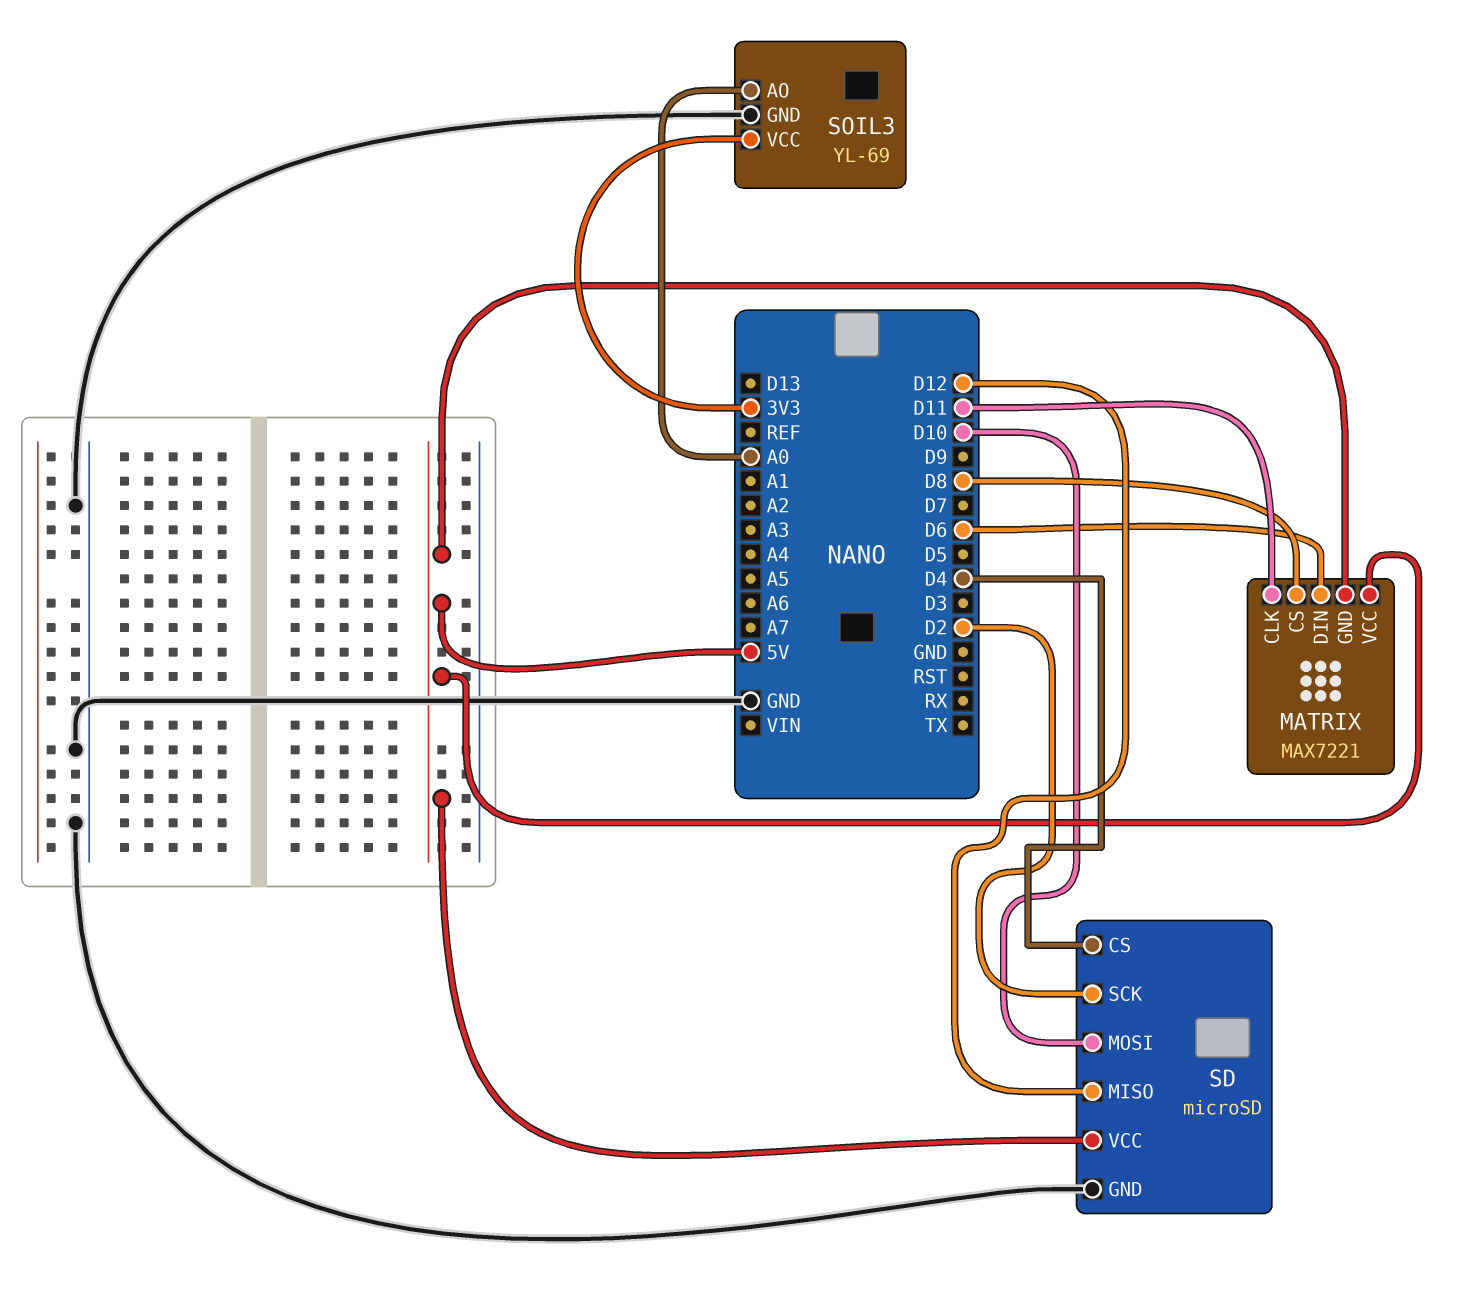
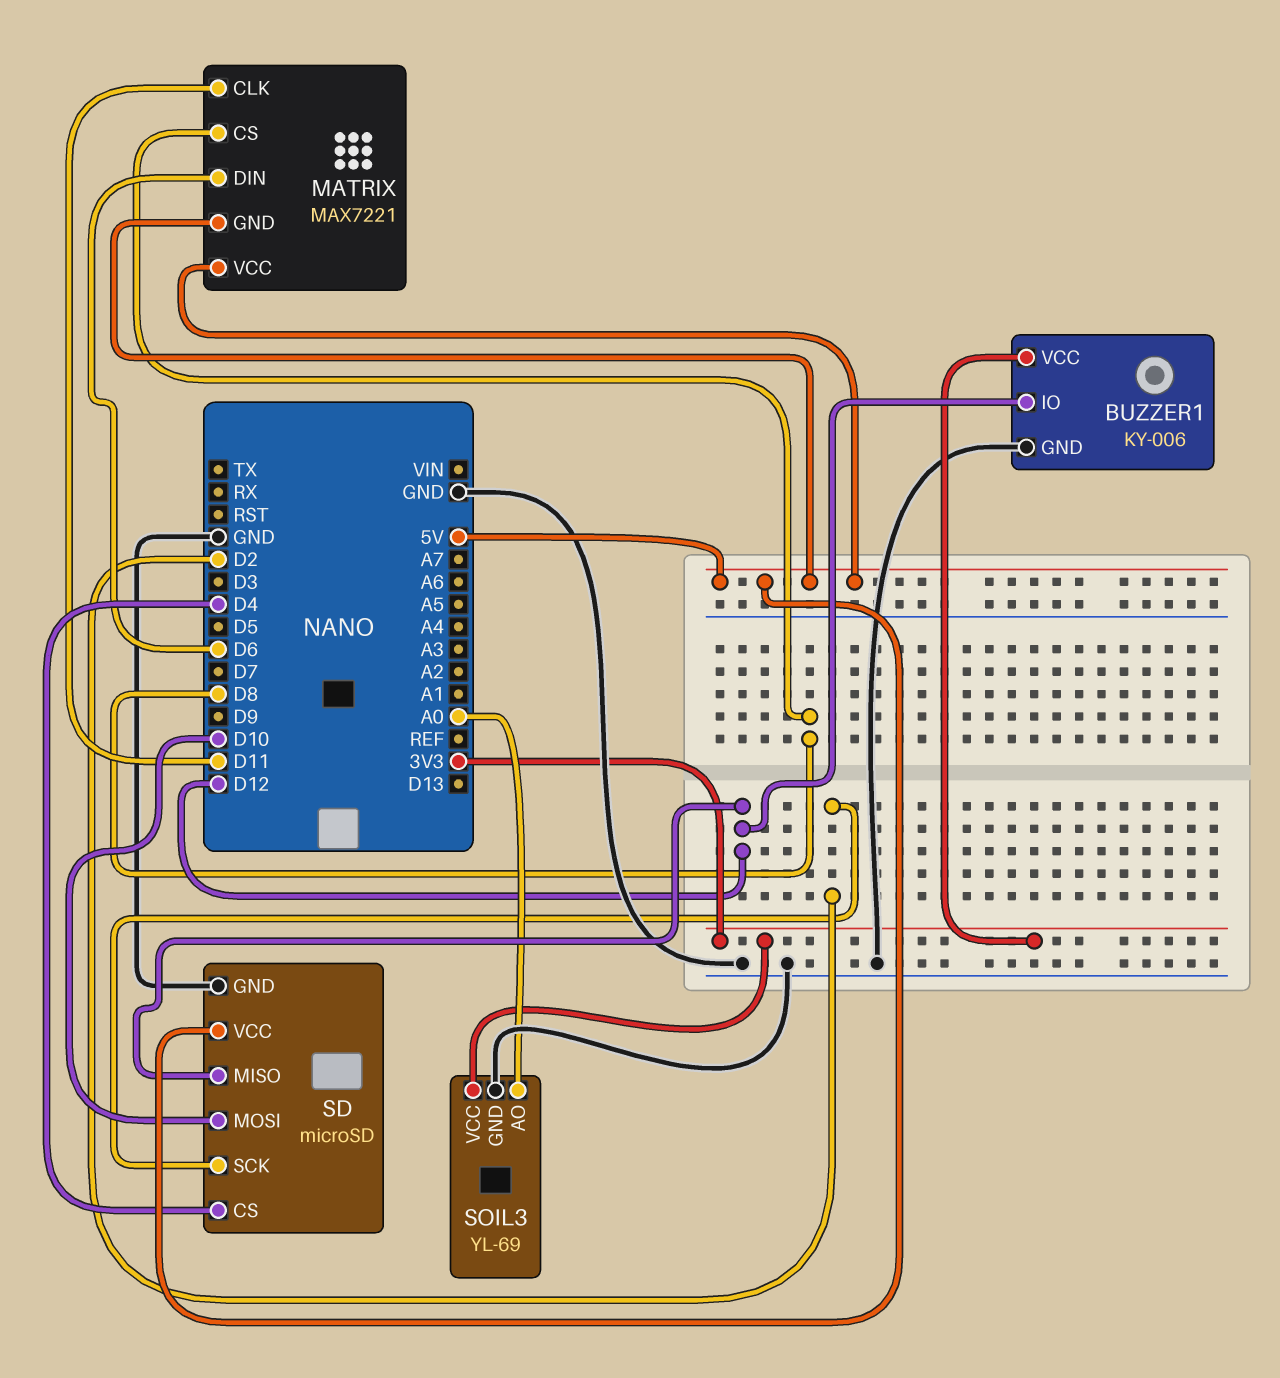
BUZZER1: none -> KY-006
BUZZER1 pin GND: none -> GND
BUZZER1 pin IO: none -> D12
BUZZER1 pin VCC: none -> 3V3

